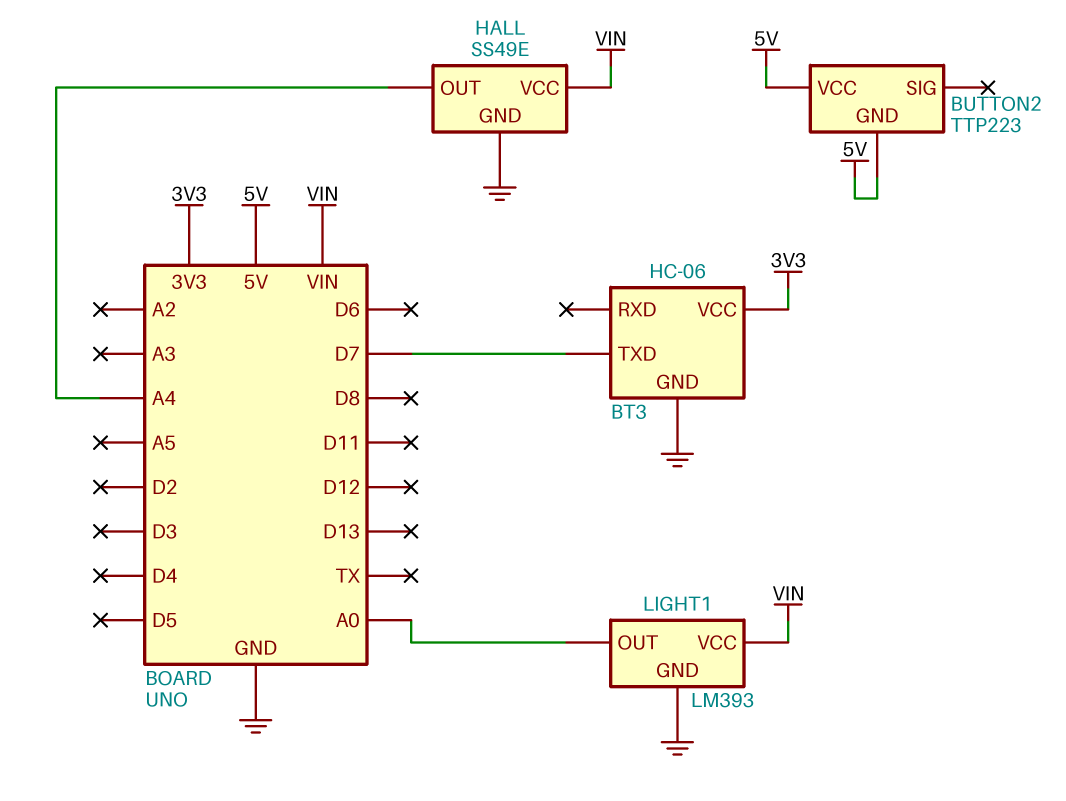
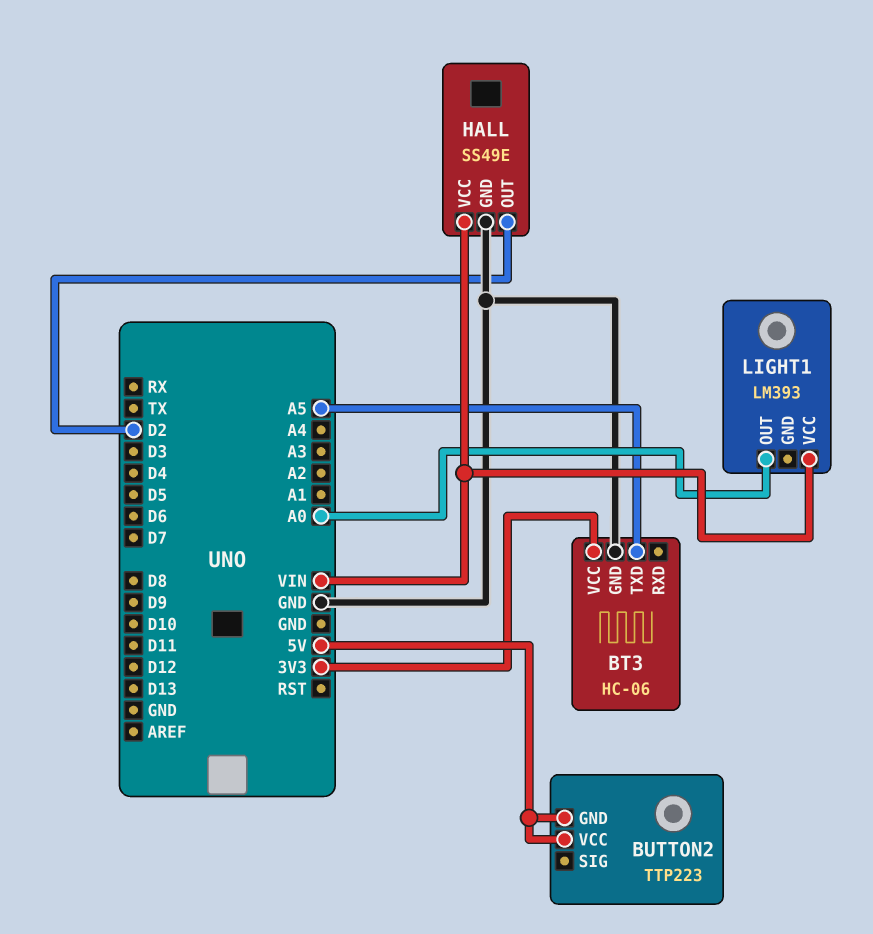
BT3 pin TXD: D7 -> A5
HALL pin OUT: A4 -> D2
LIGHT1 pin GND: GND -> none

